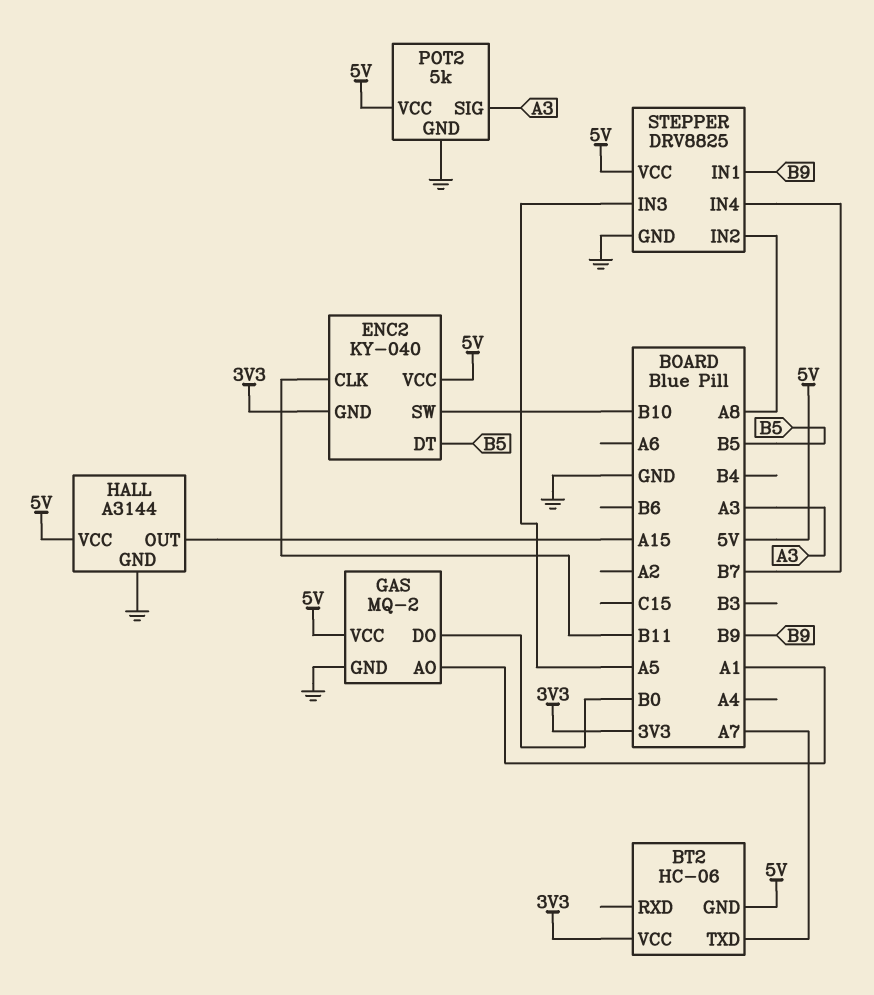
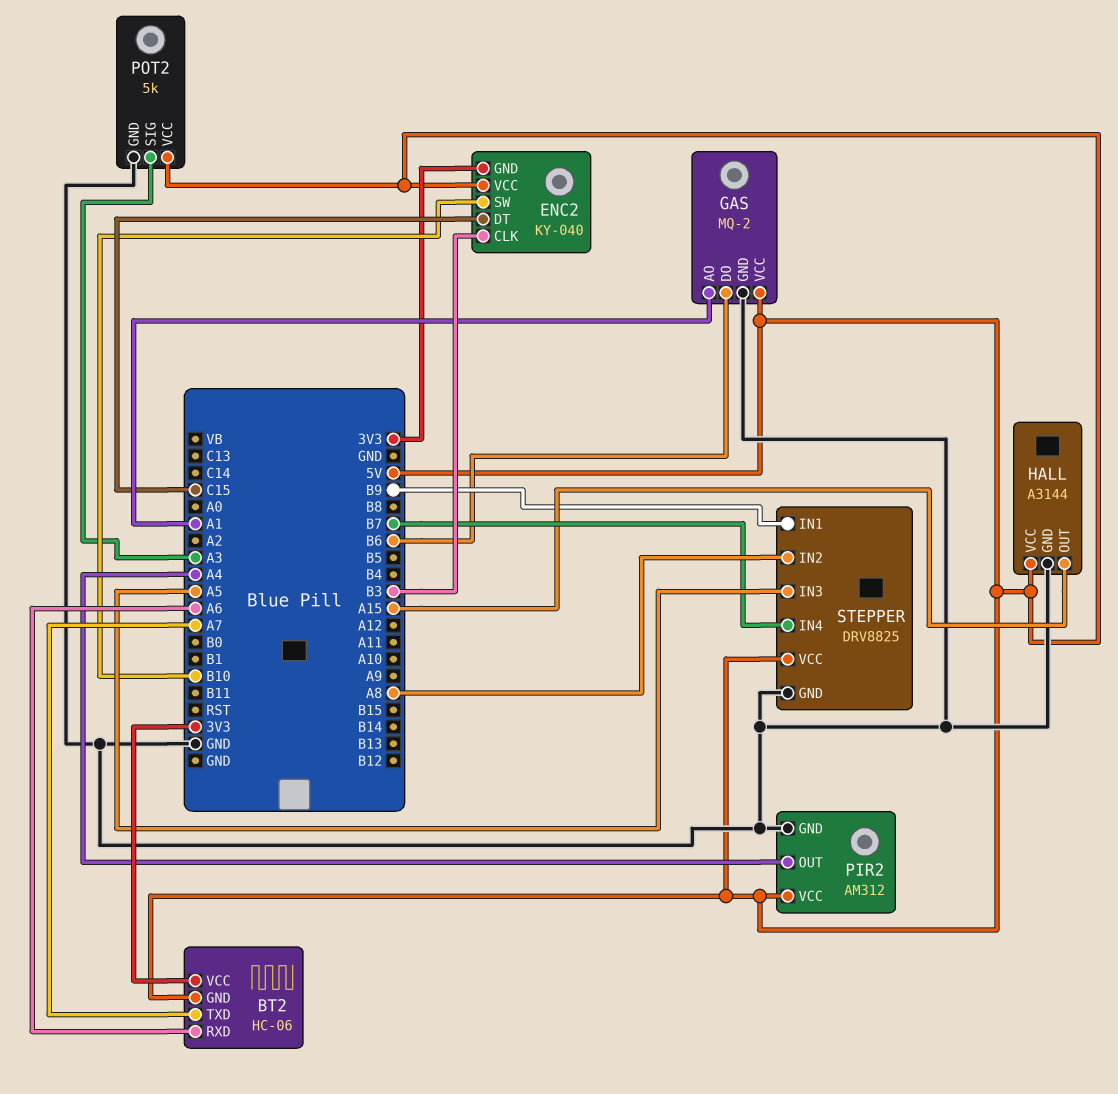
BT2 pin RXD: none -> A6
ENC2 pin CLK: B11 -> B3
ENC2 pin DT: B5 -> C15
GAS pin DO: B0 -> B6
PIR2: none -> AM312
PIR2 pin GND: none -> GND
PIR2 pin OUT: none -> A4
PIR2 pin VCC: none -> 5V

